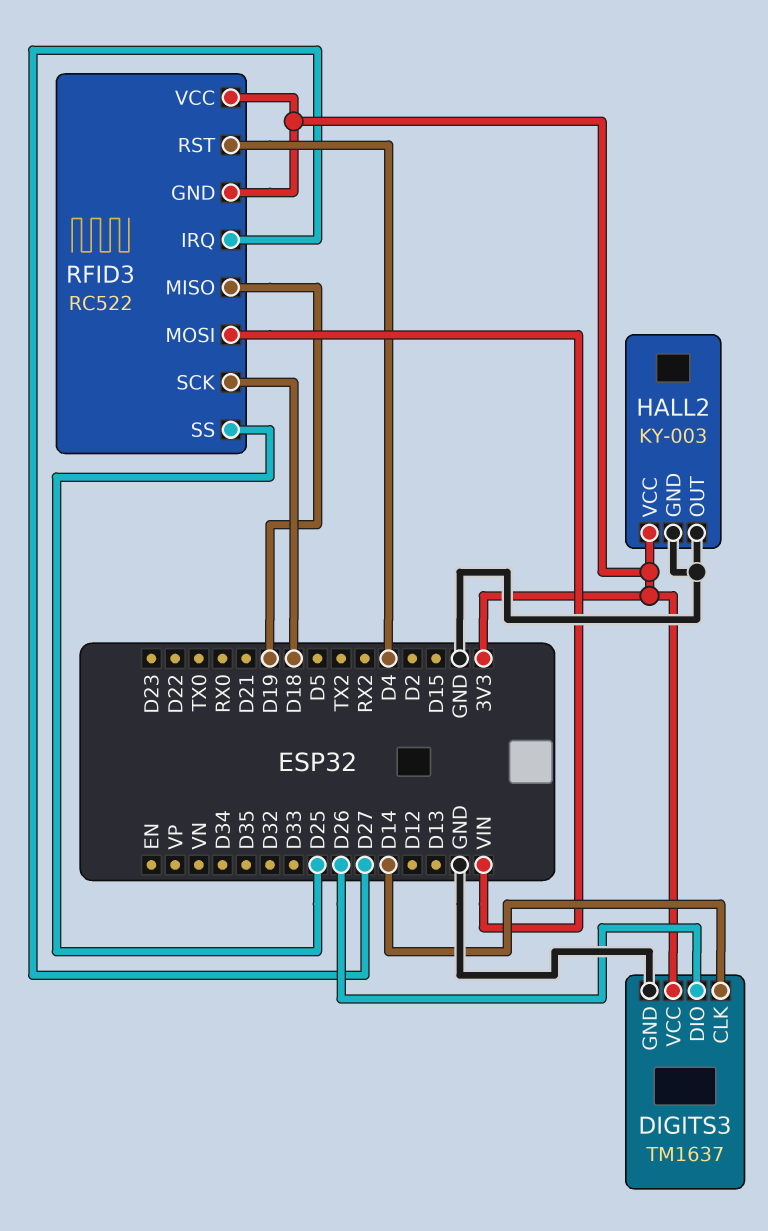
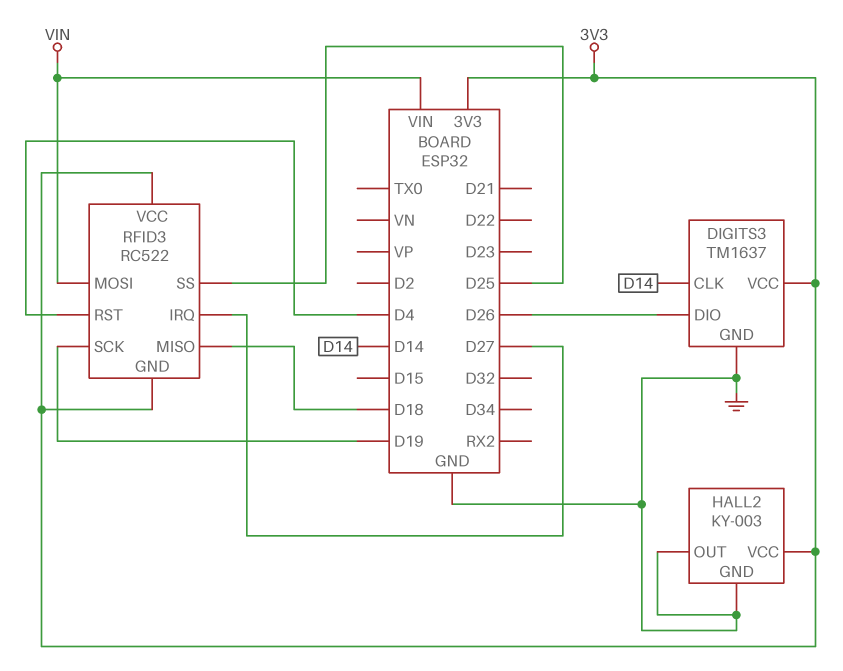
RFID3 pin MISO: D19 -> D18
RFID3 pin SCK: D18 -> D19

